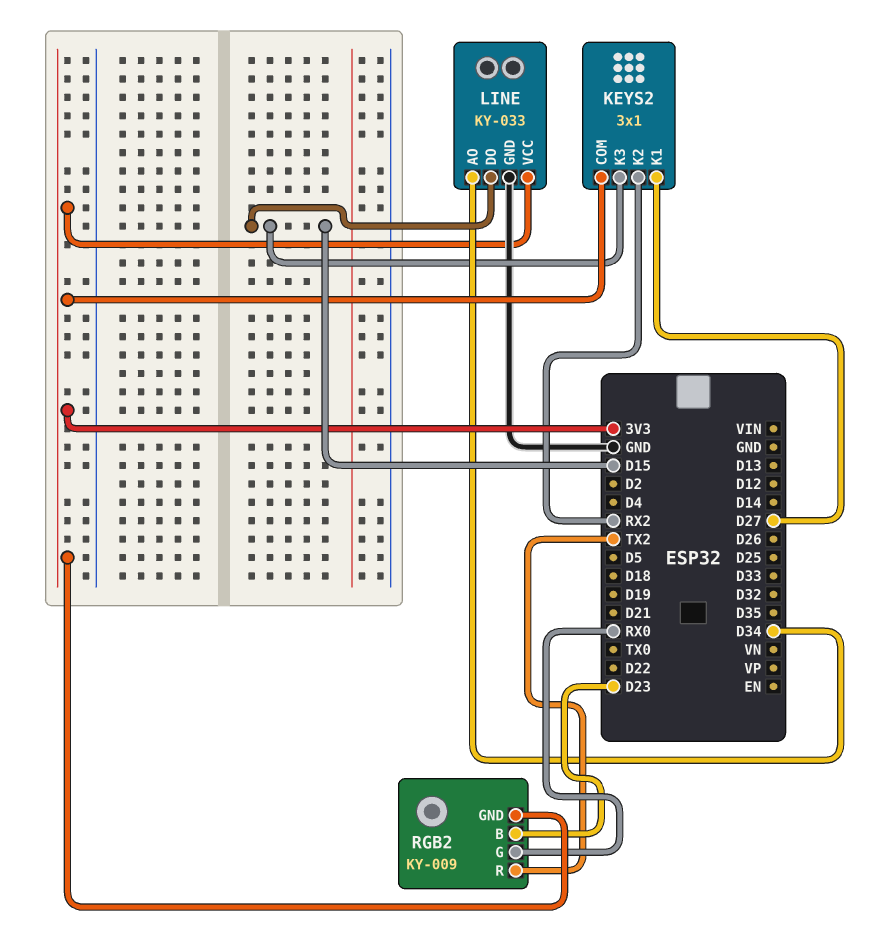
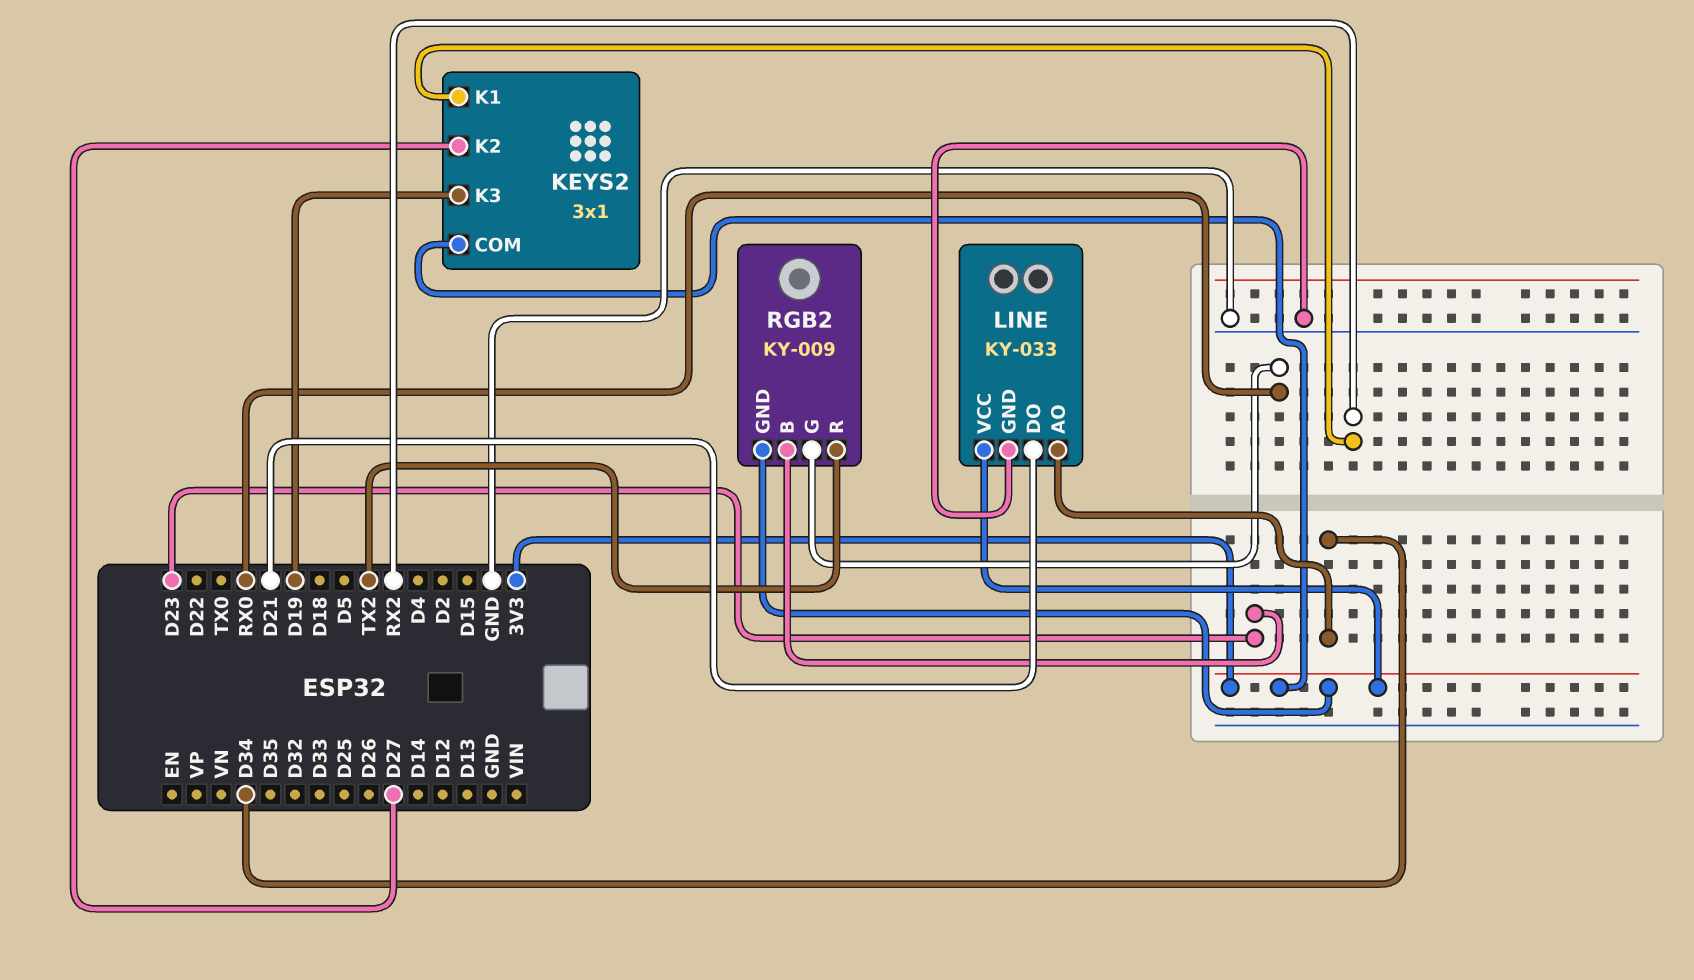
KEYS2 pin K1: D27 -> RX2
KEYS2 pin K2: RX2 -> D27
KEYS2 pin K3: D15 -> D19
LINE pin DO: D15 -> D21

